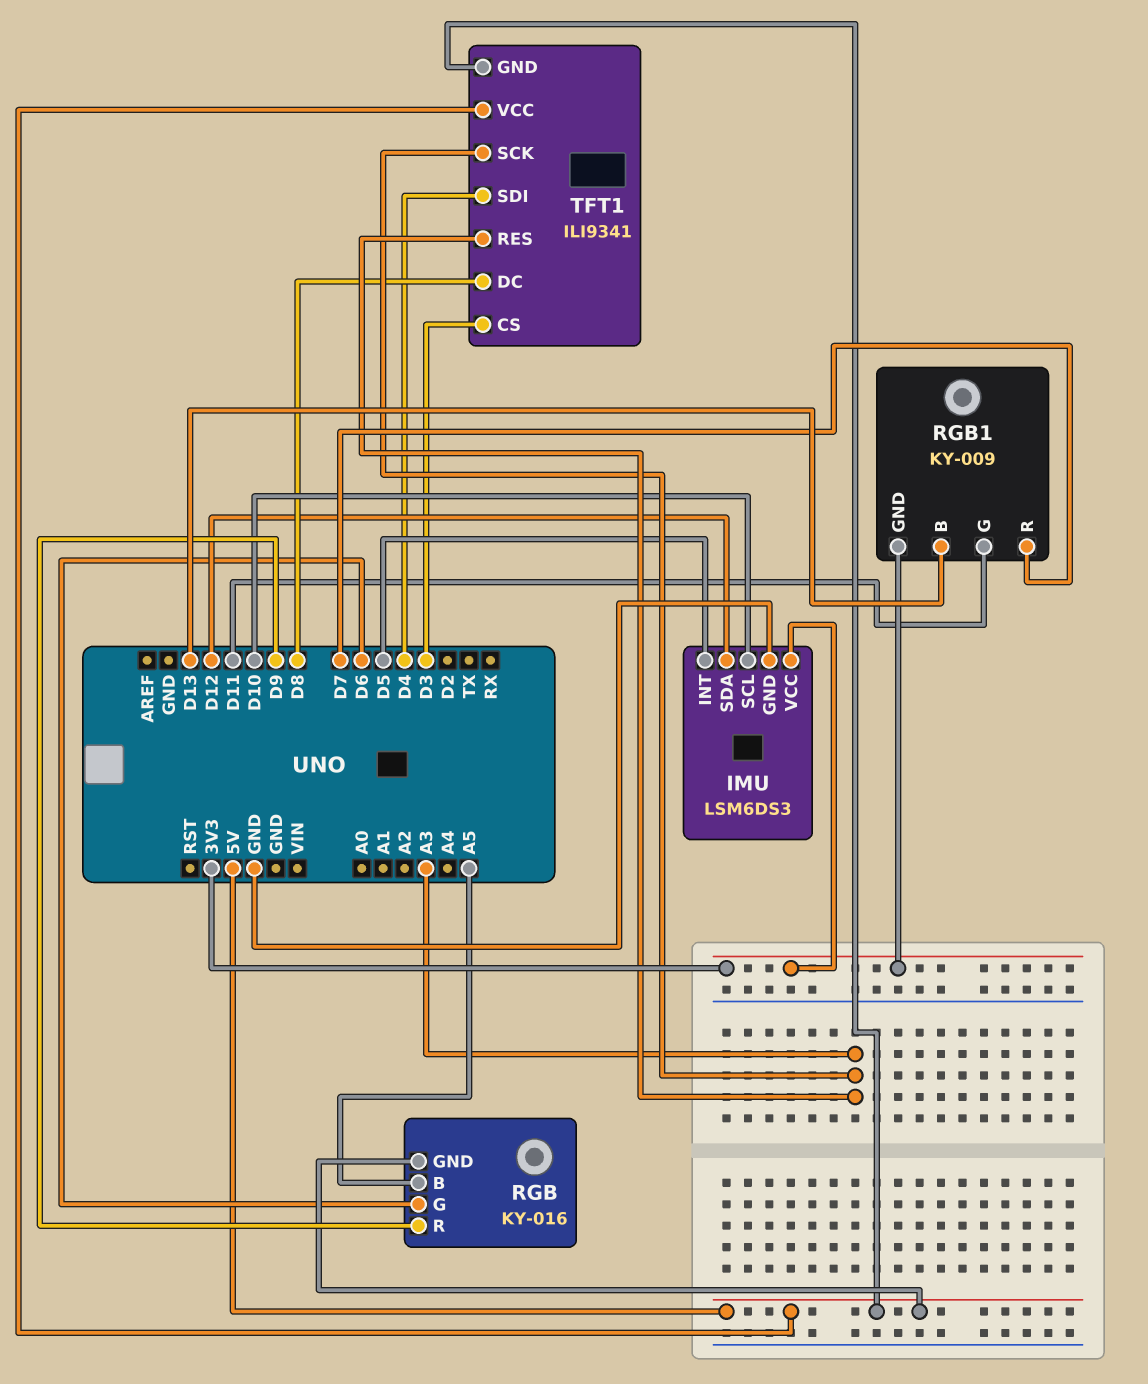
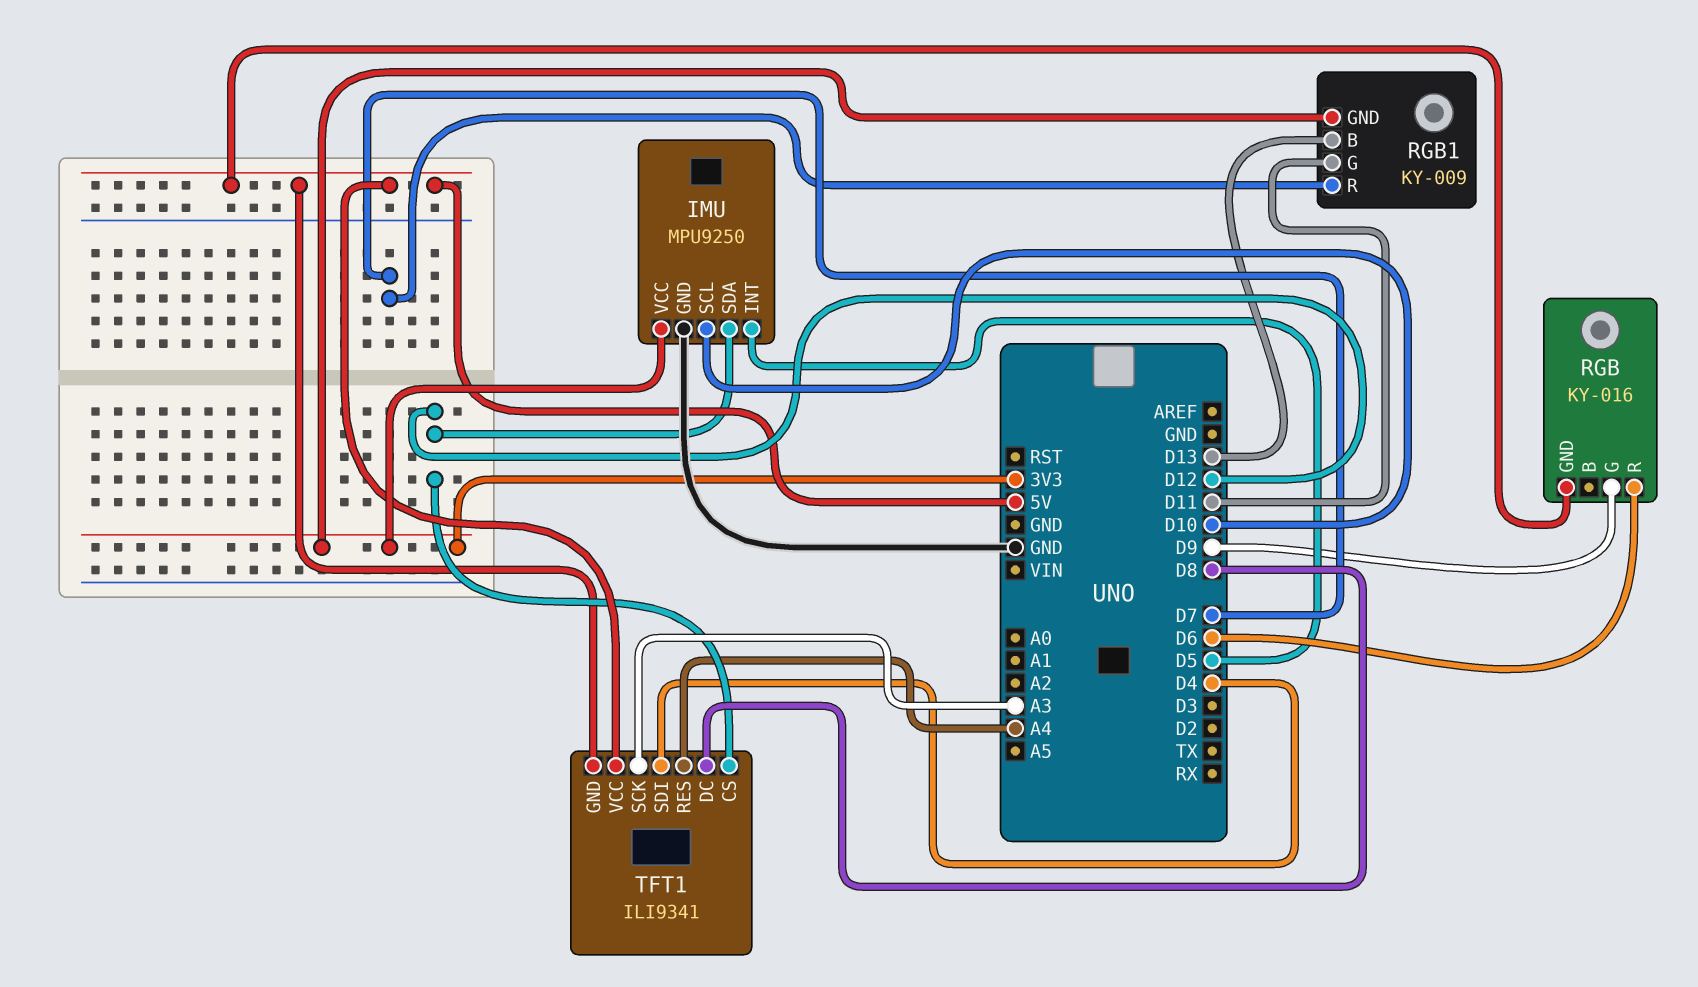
IMU: LSM6DS3 -> MPU9250
RGB pin B: A5 -> none
RGB pin G: D6 -> D9
RGB pin R: D9 -> D6
TFT1 pin CS: D3 -> D12
TFT1 pin RES: A3 -> A4

